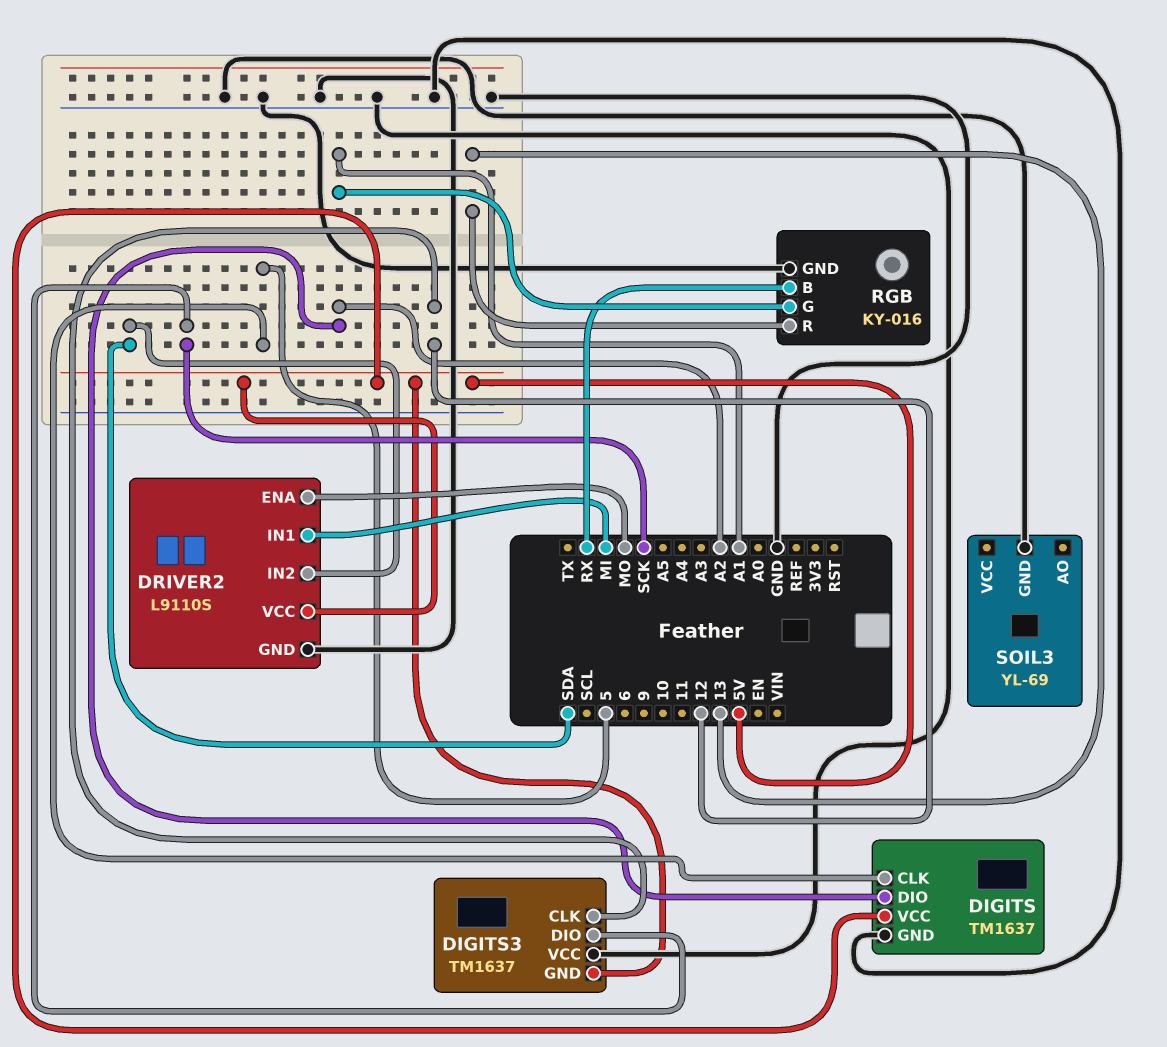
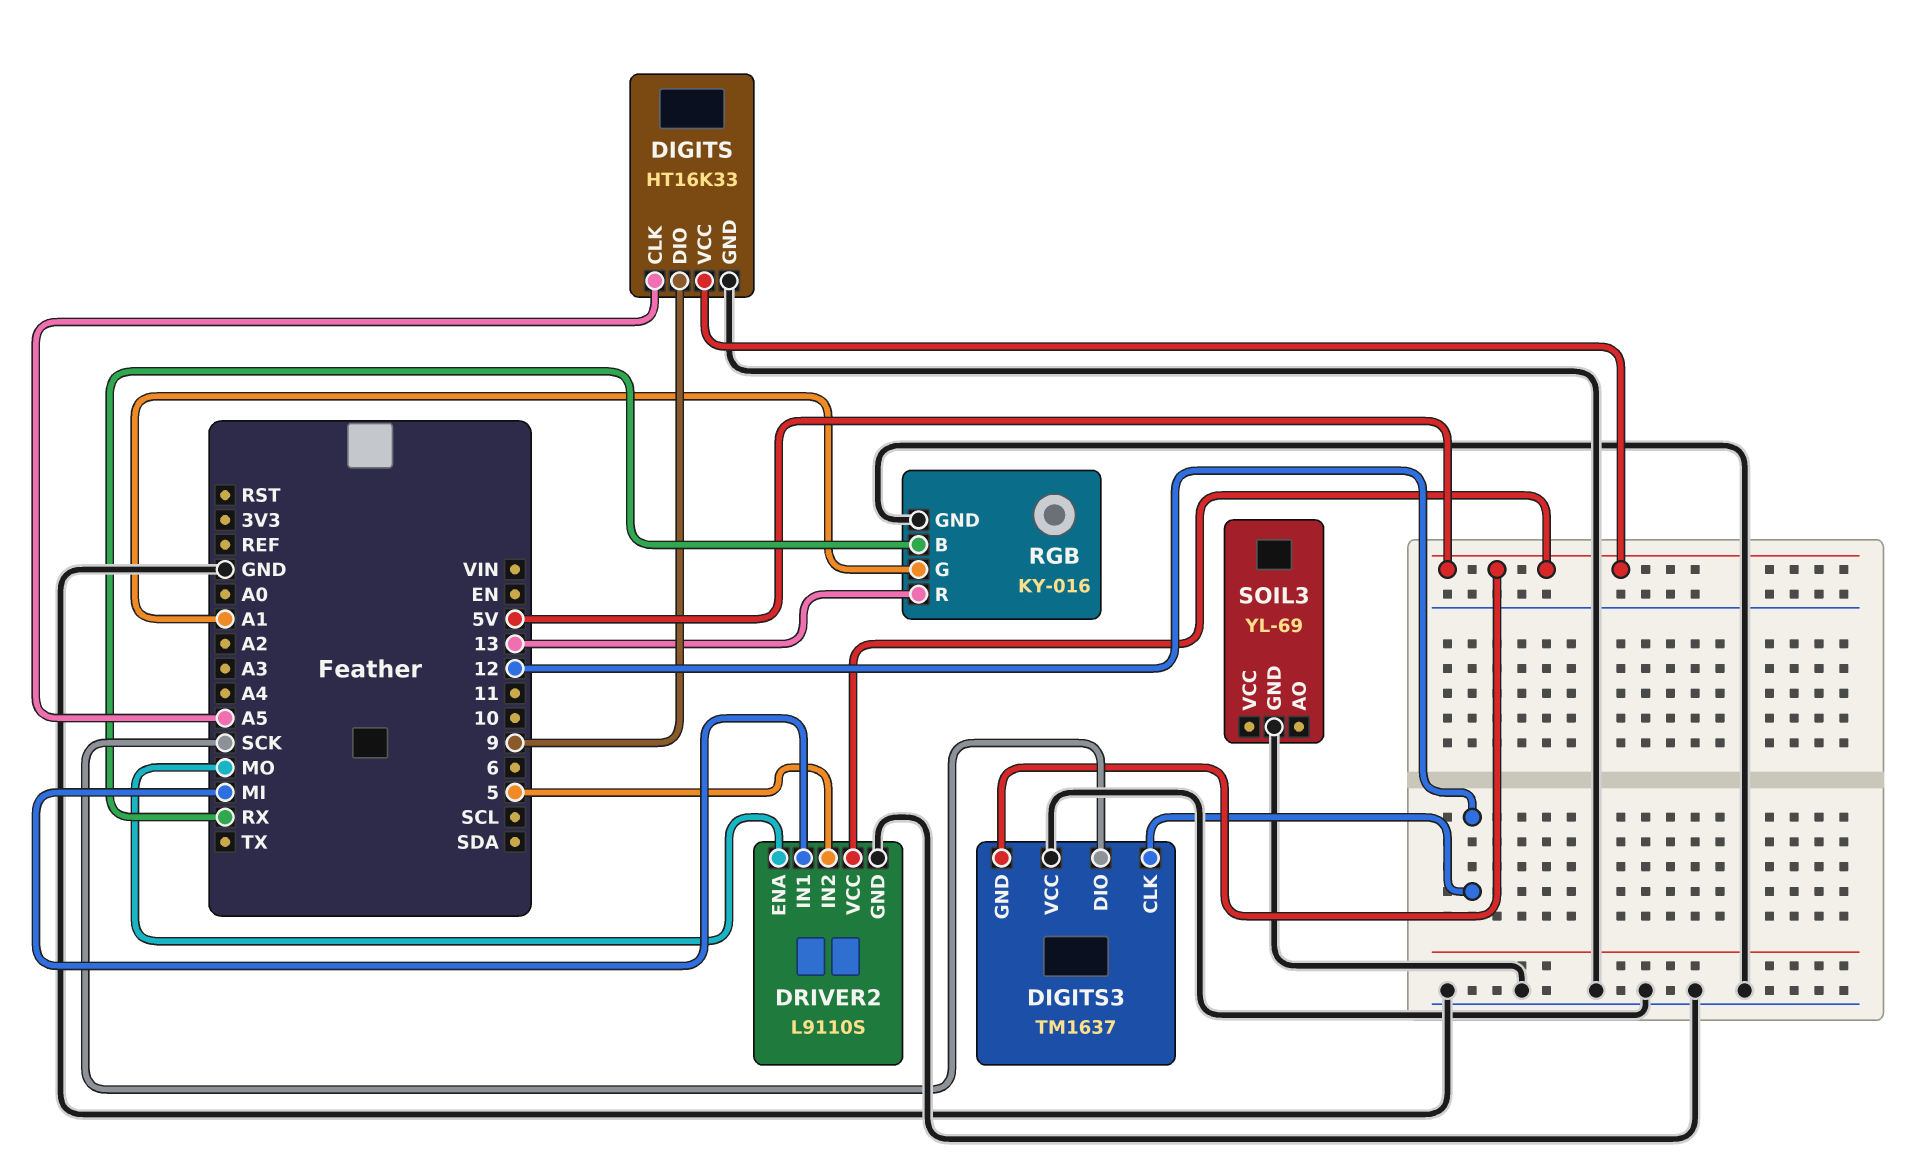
DIGITS: TM1637 -> HT16K33
DIGITS pin CLK: 5 -> A5
DIGITS pin DIO: A2 -> 9
DRIVER2 pin IN2: SDA -> 5

